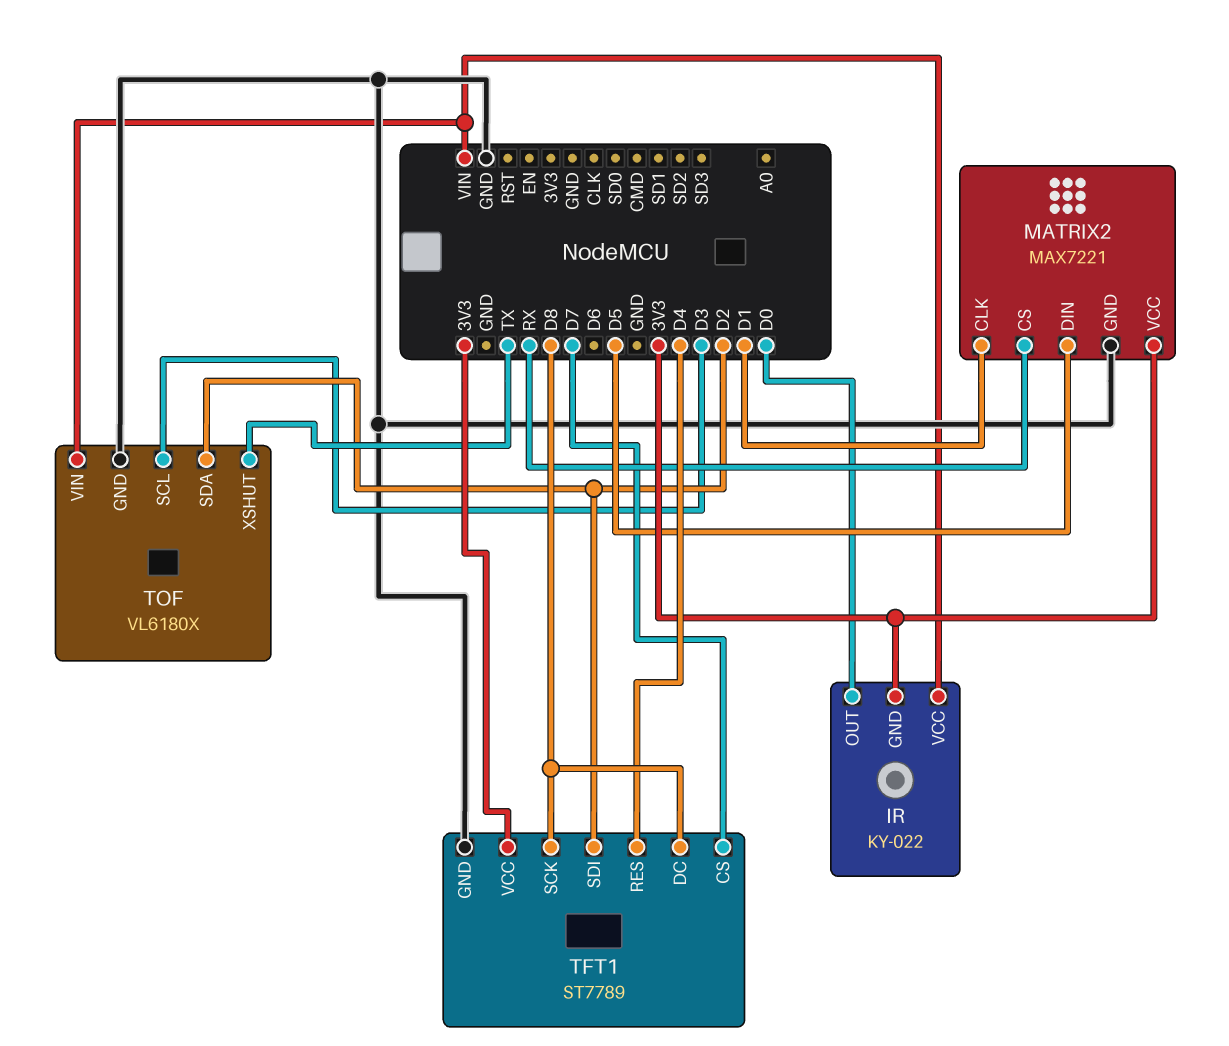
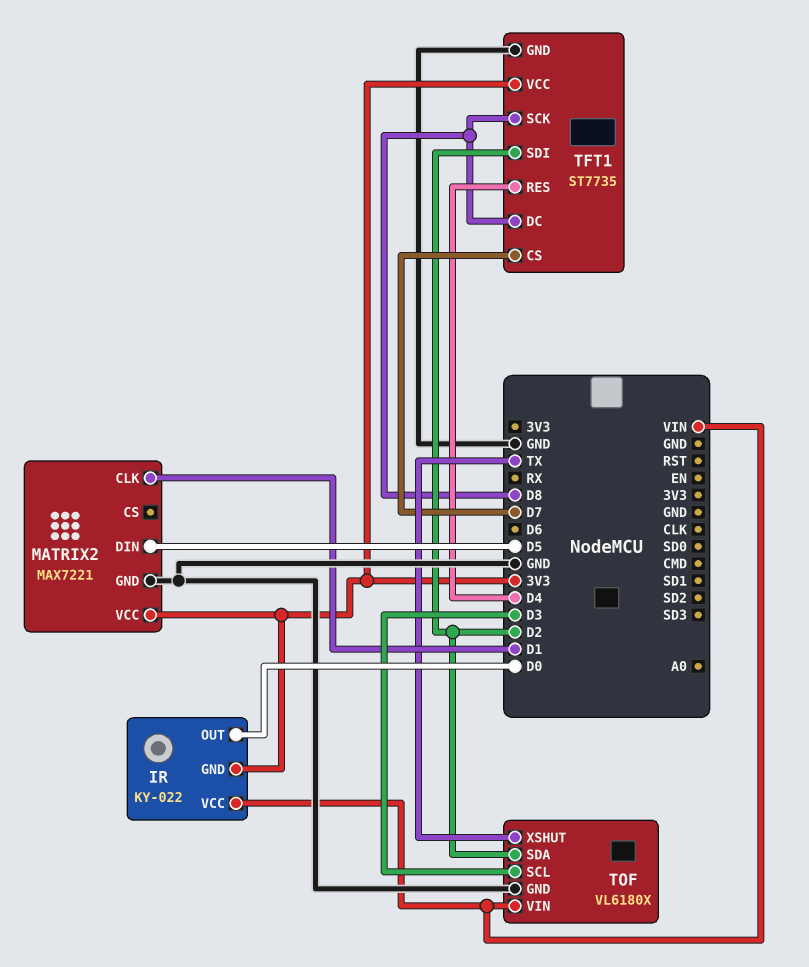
MATRIX2 pin CS: RX -> none
TFT1: ST7789 -> ST7735

